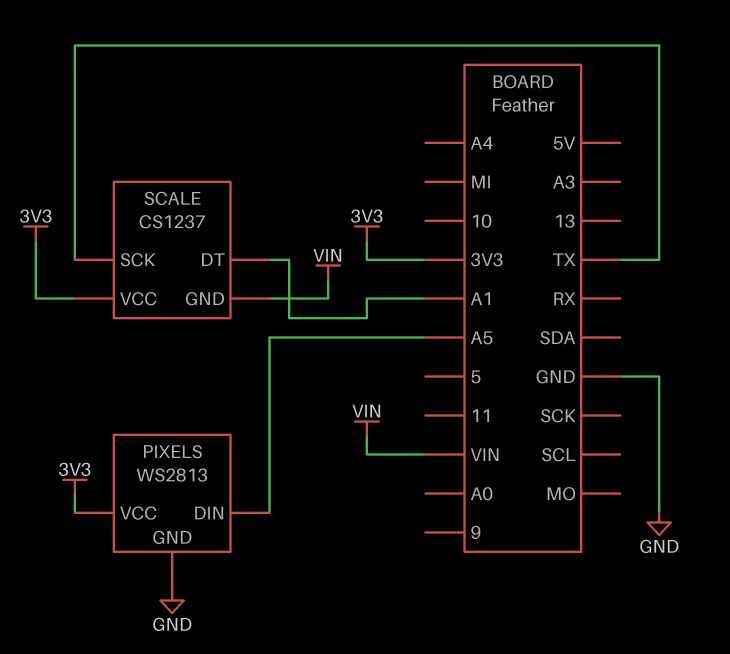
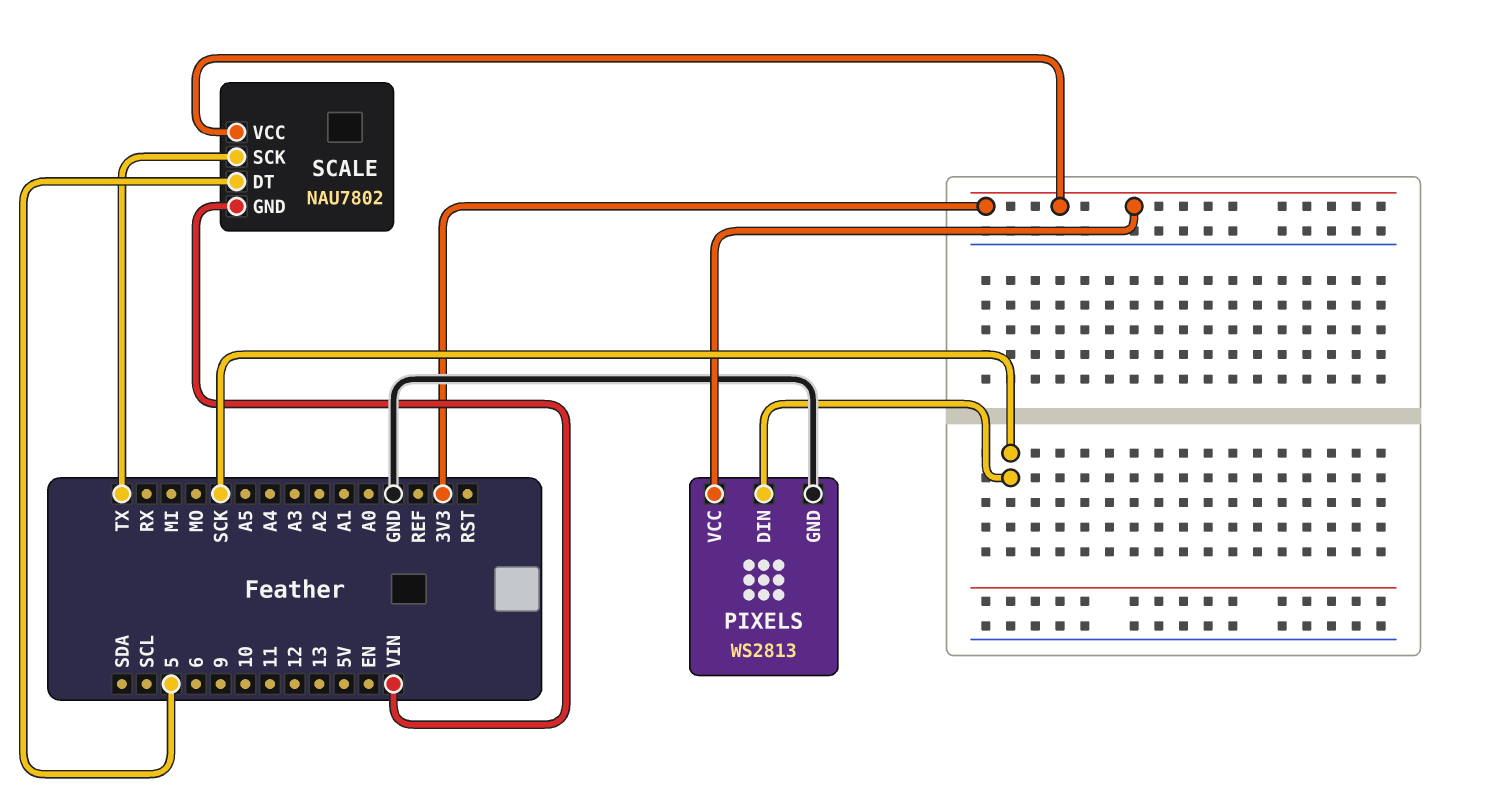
PIXELS pin DIN: A5 -> SCK
SCALE: CS1237 -> NAU7802
SCALE pin DT: A1 -> 5

